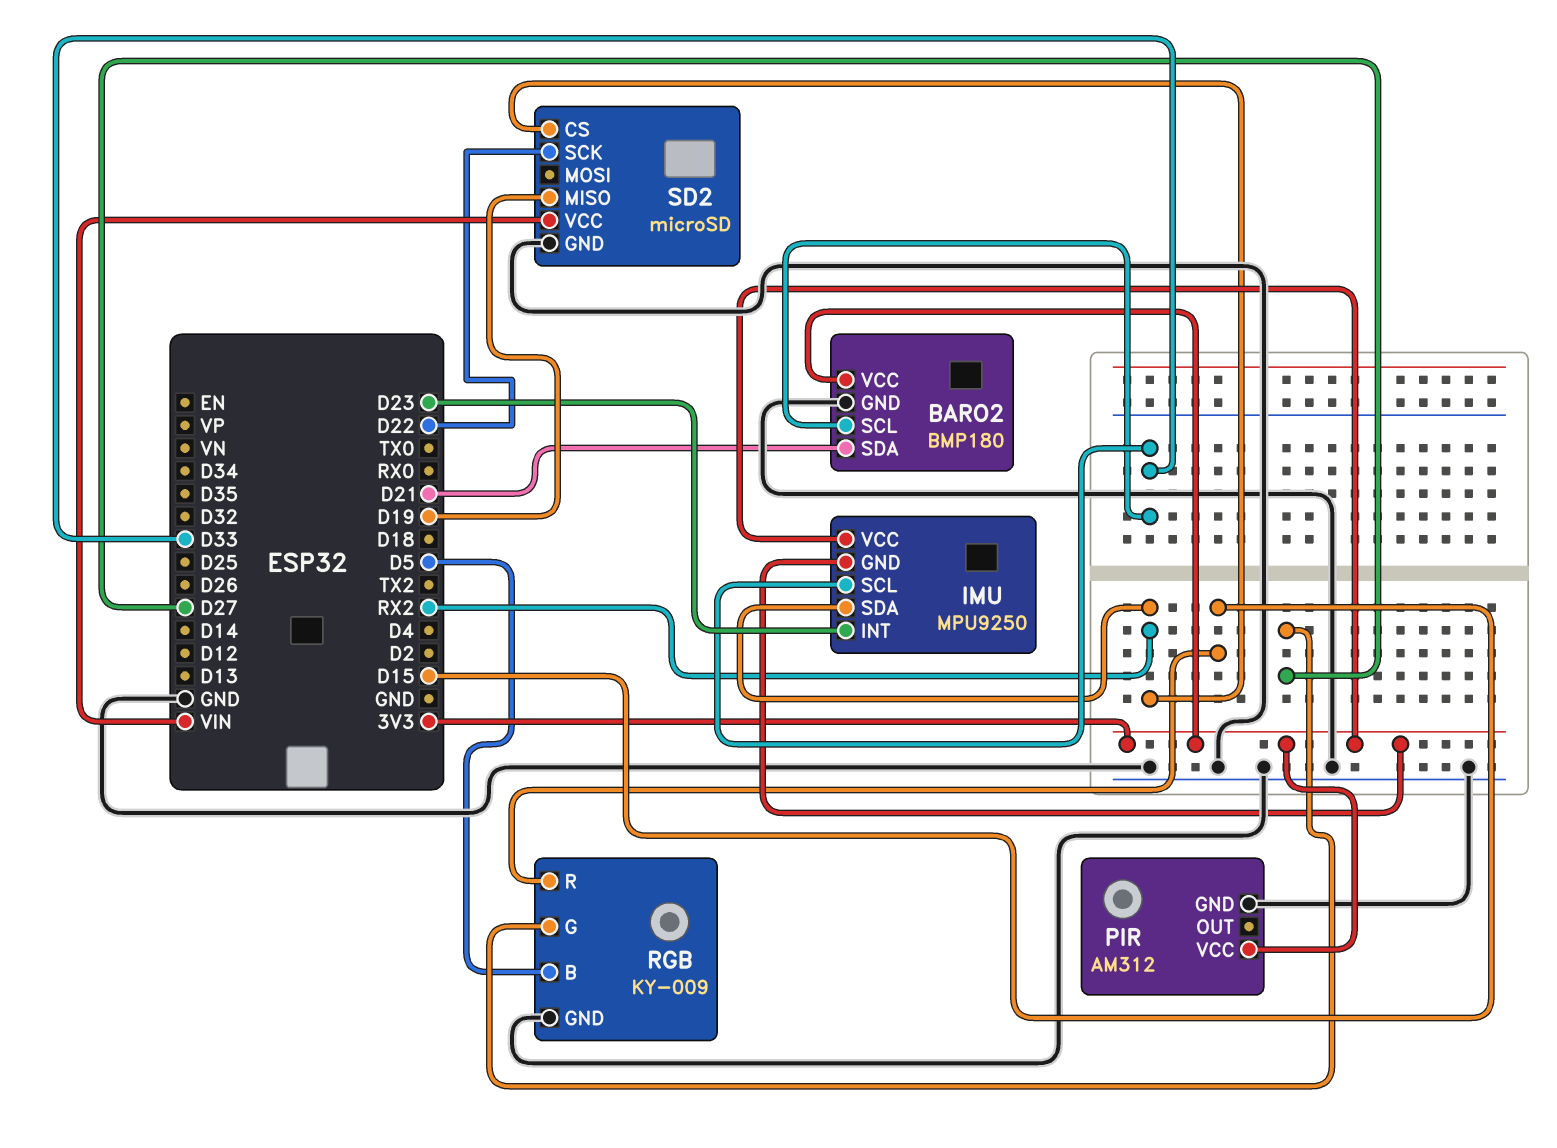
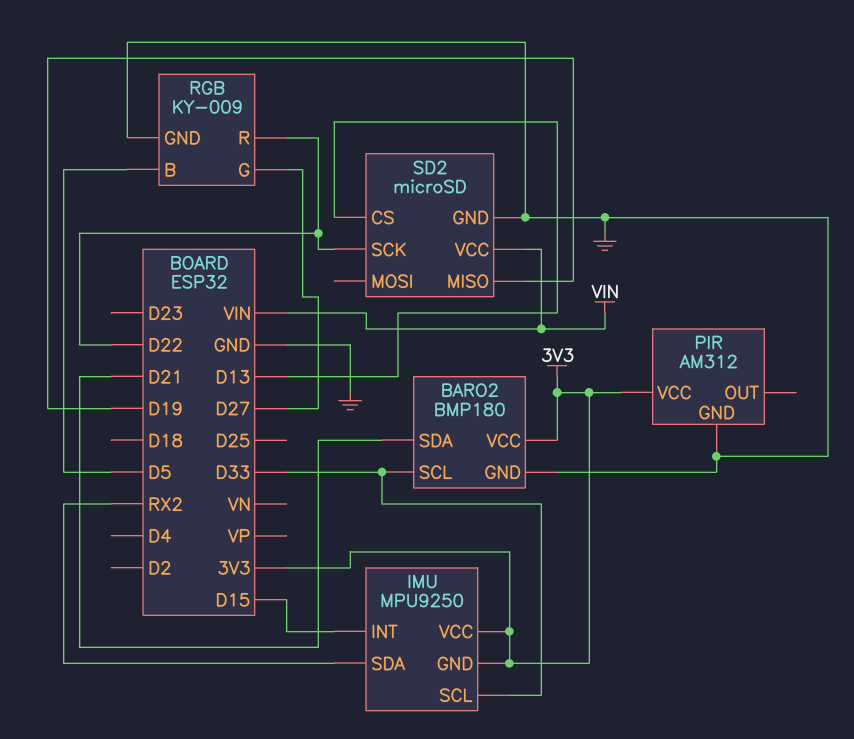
IMU pin INT: D23 -> D15
RGB pin R: D15 -> D22
SD2 pin CS: RX2 -> D13

